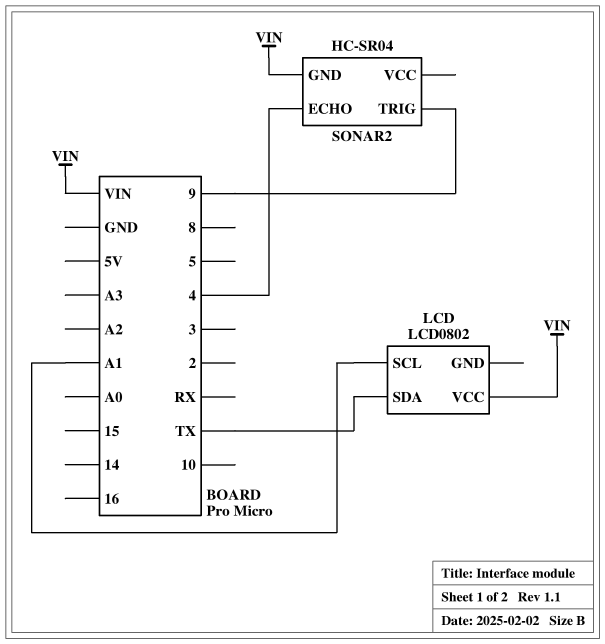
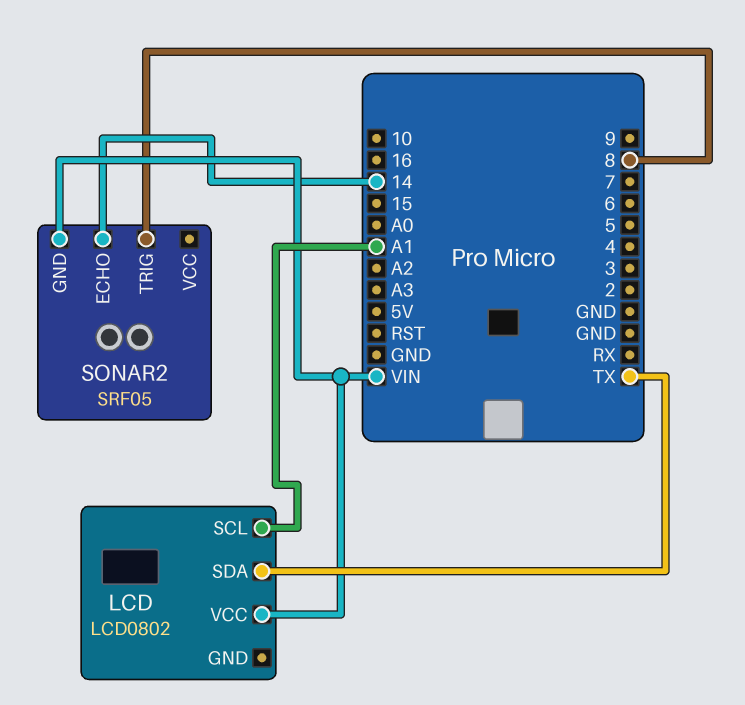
SONAR2: HC-SR04 -> SRF05
SONAR2 pin ECHO: 4 -> 14
SONAR2 pin TRIG: 9 -> 8

